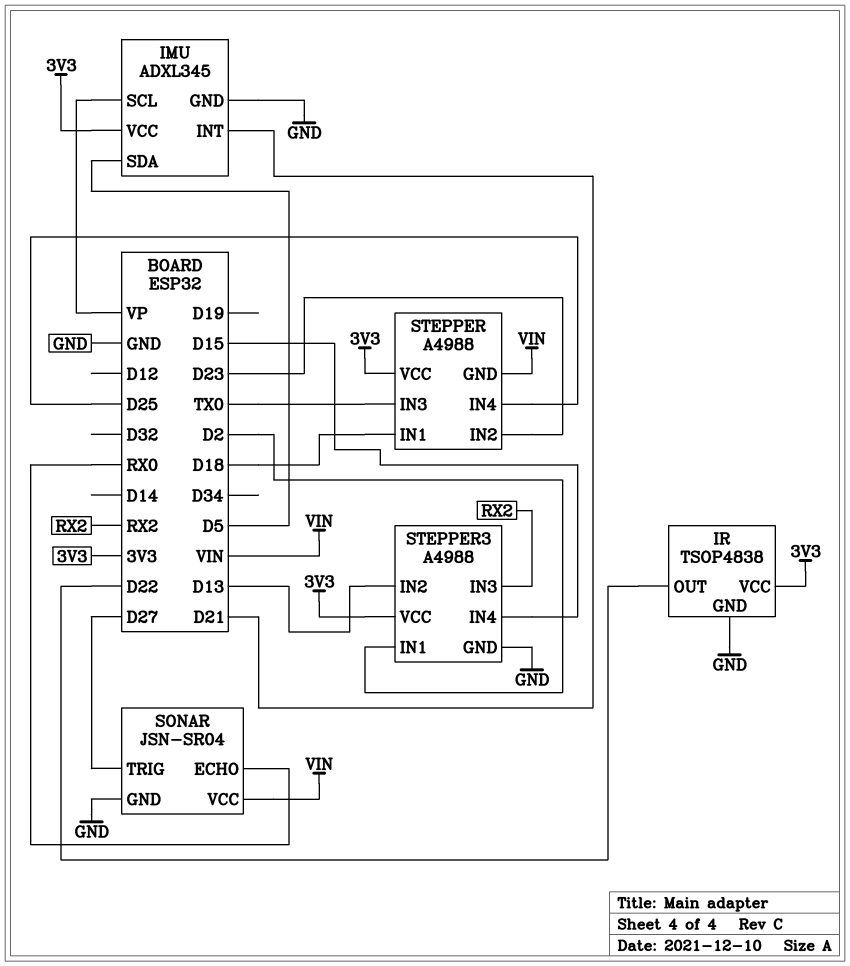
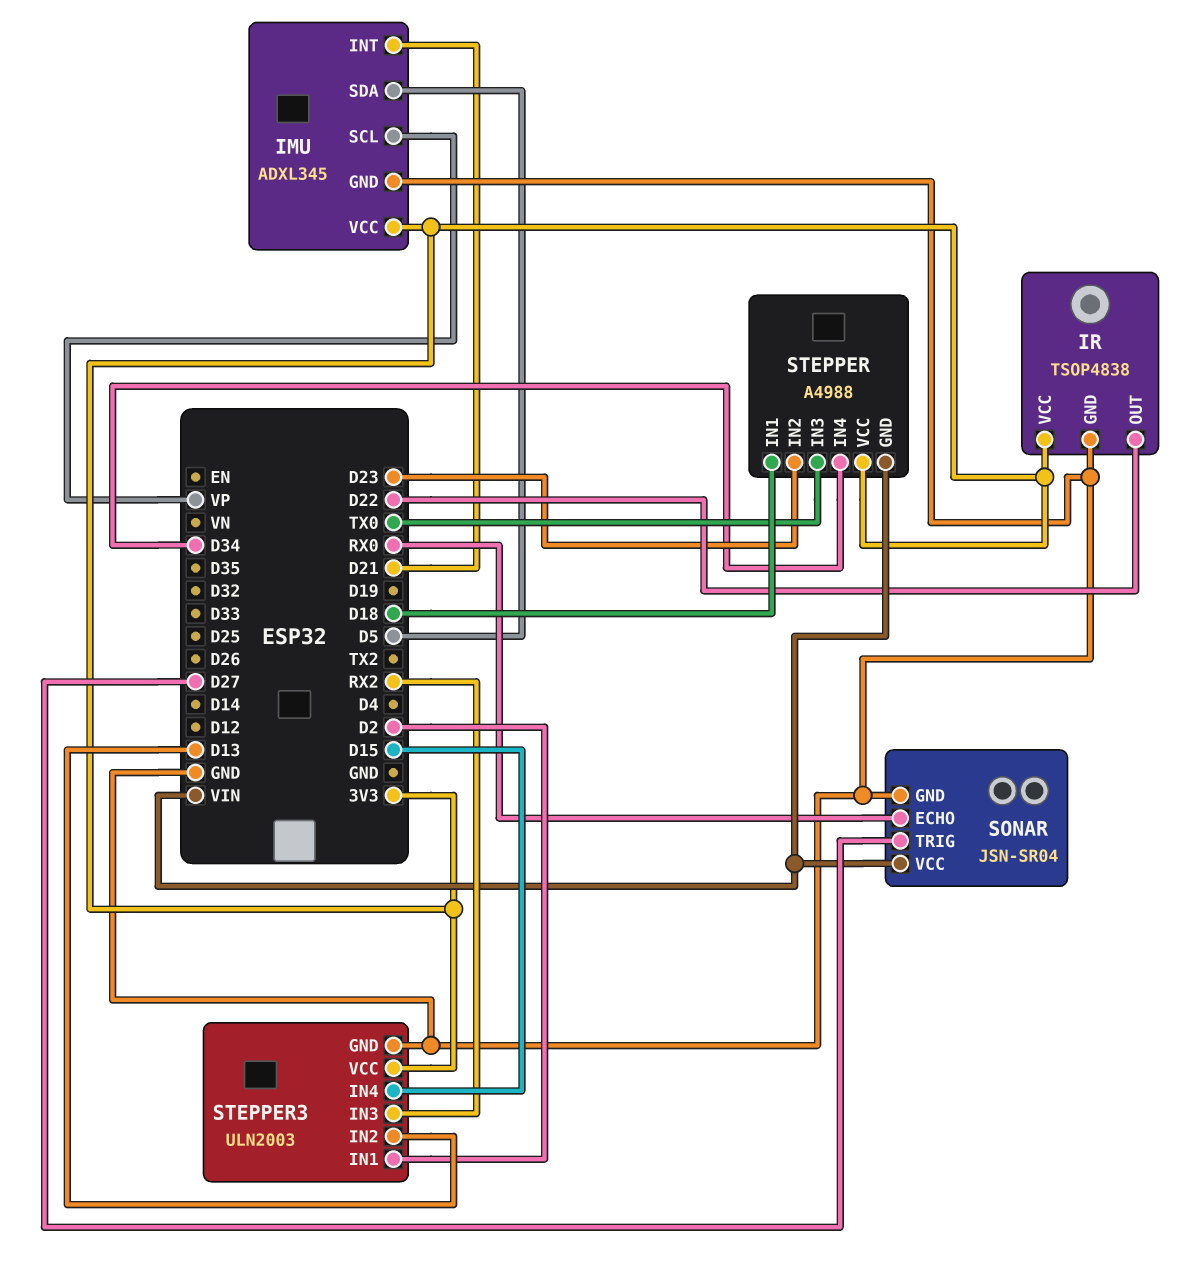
STEPPER pin IN4: D25 -> D34
STEPPER3: A4988 -> ULN2003

